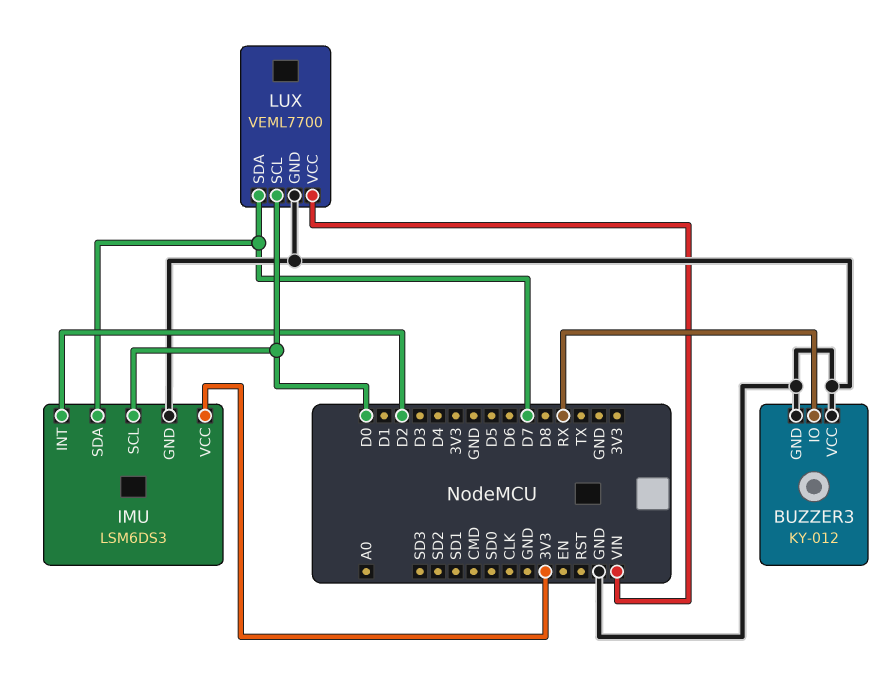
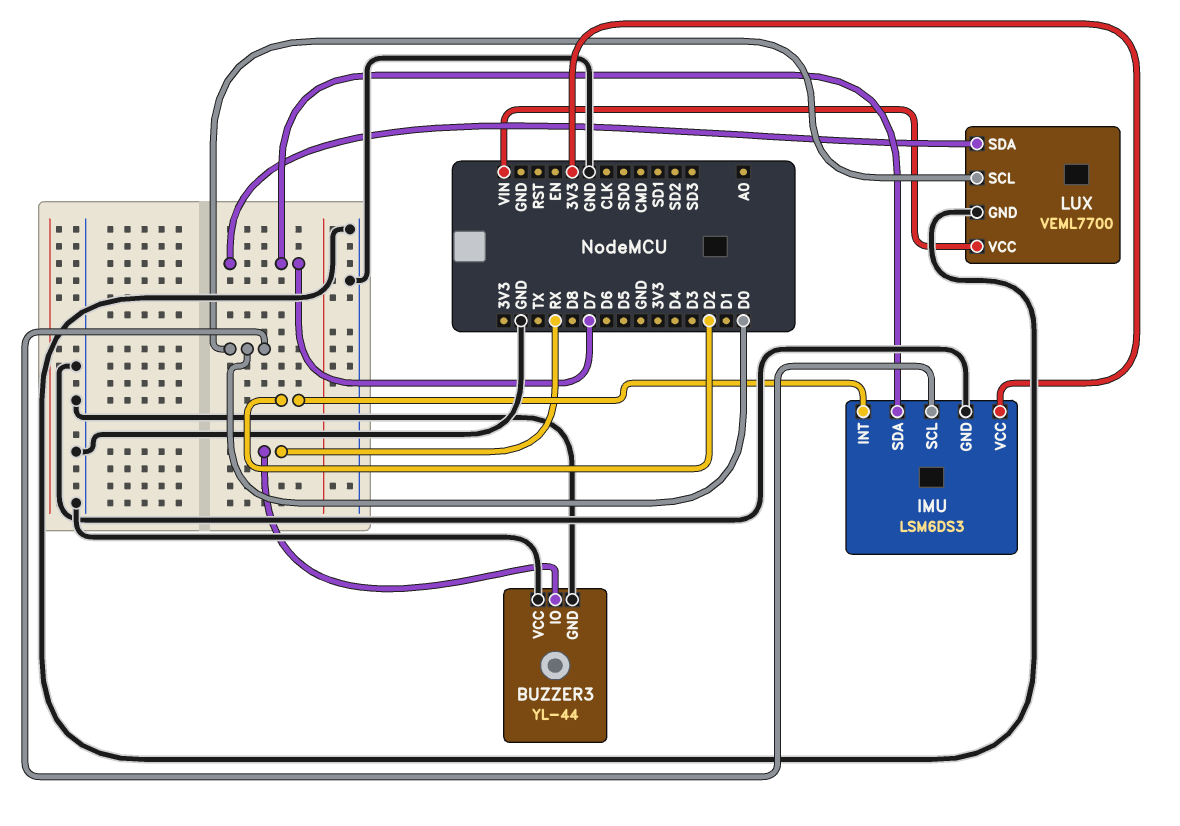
BUZZER3: KY-012 -> YL-44

